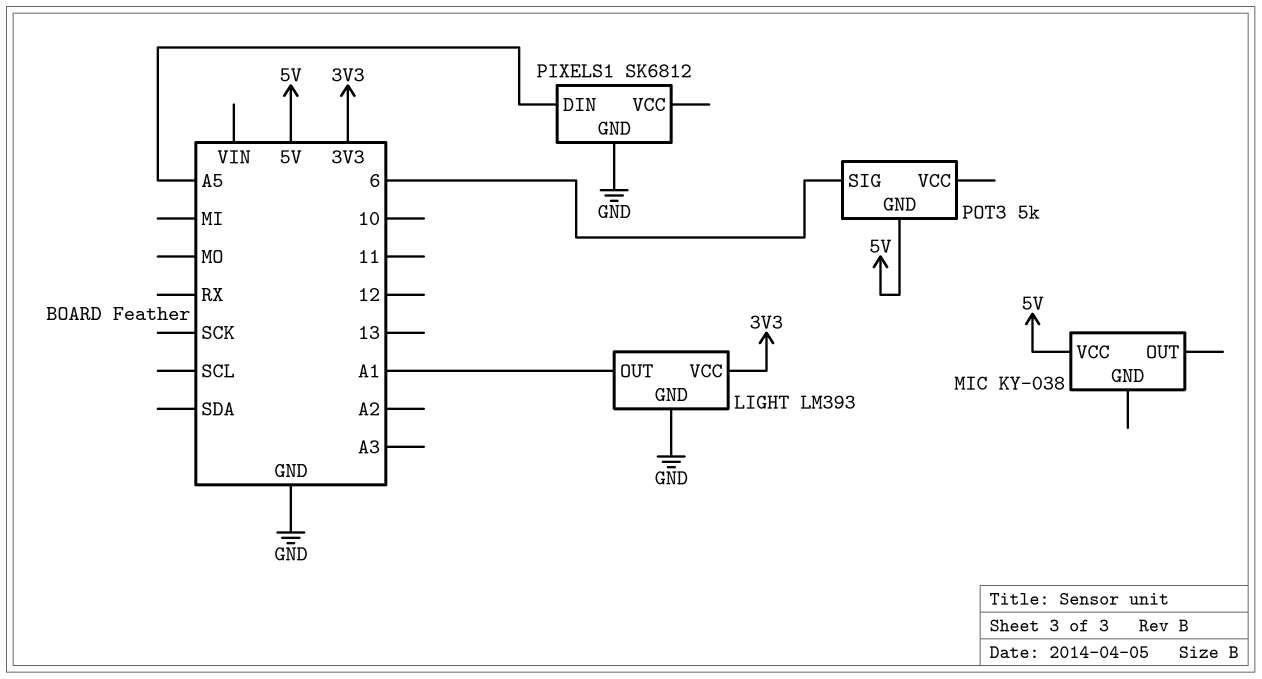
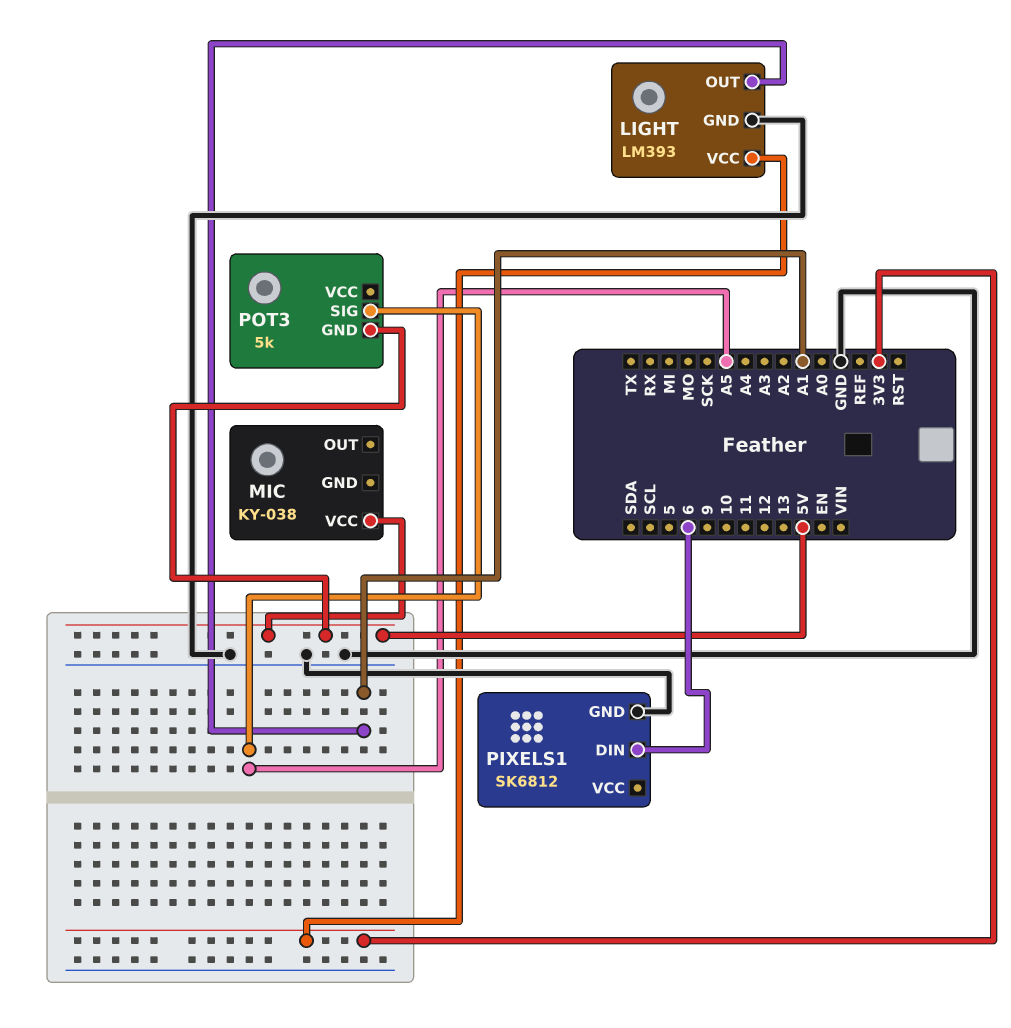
PIXELS1 pin DIN: A5 -> 6
POT3 pin SIG: 6 -> A5

